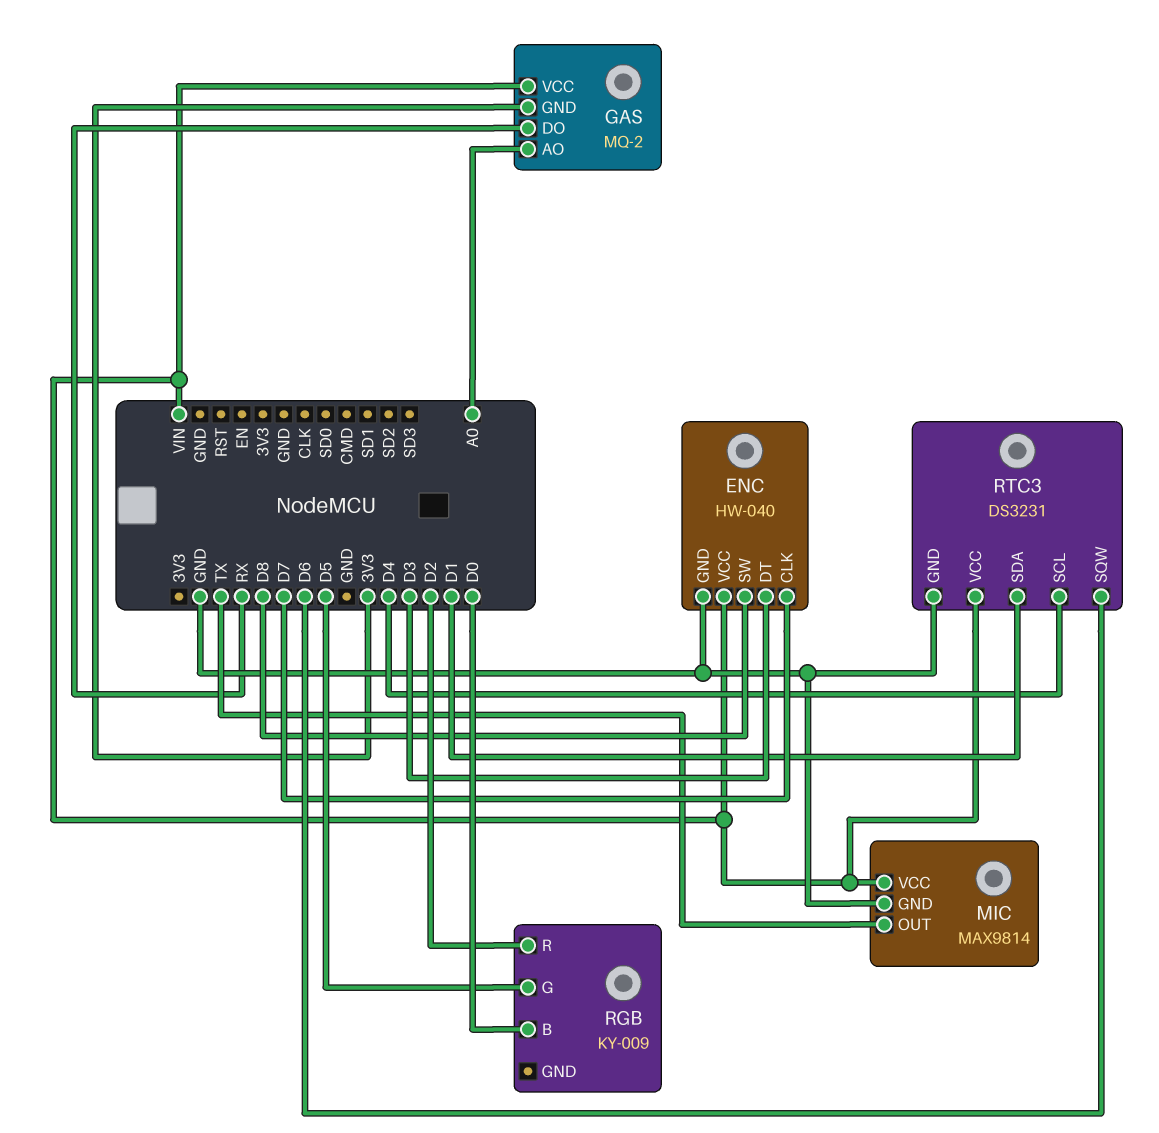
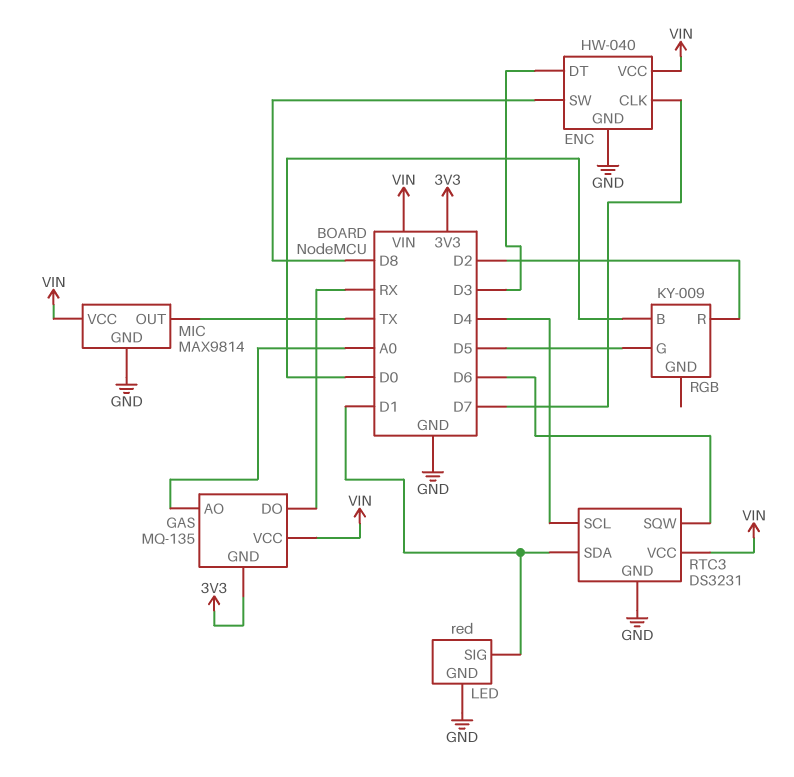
GAS: MQ-2 -> MQ-135
LED: none -> red
LED pin GND: none -> GND
LED pin SIG: none -> D1

